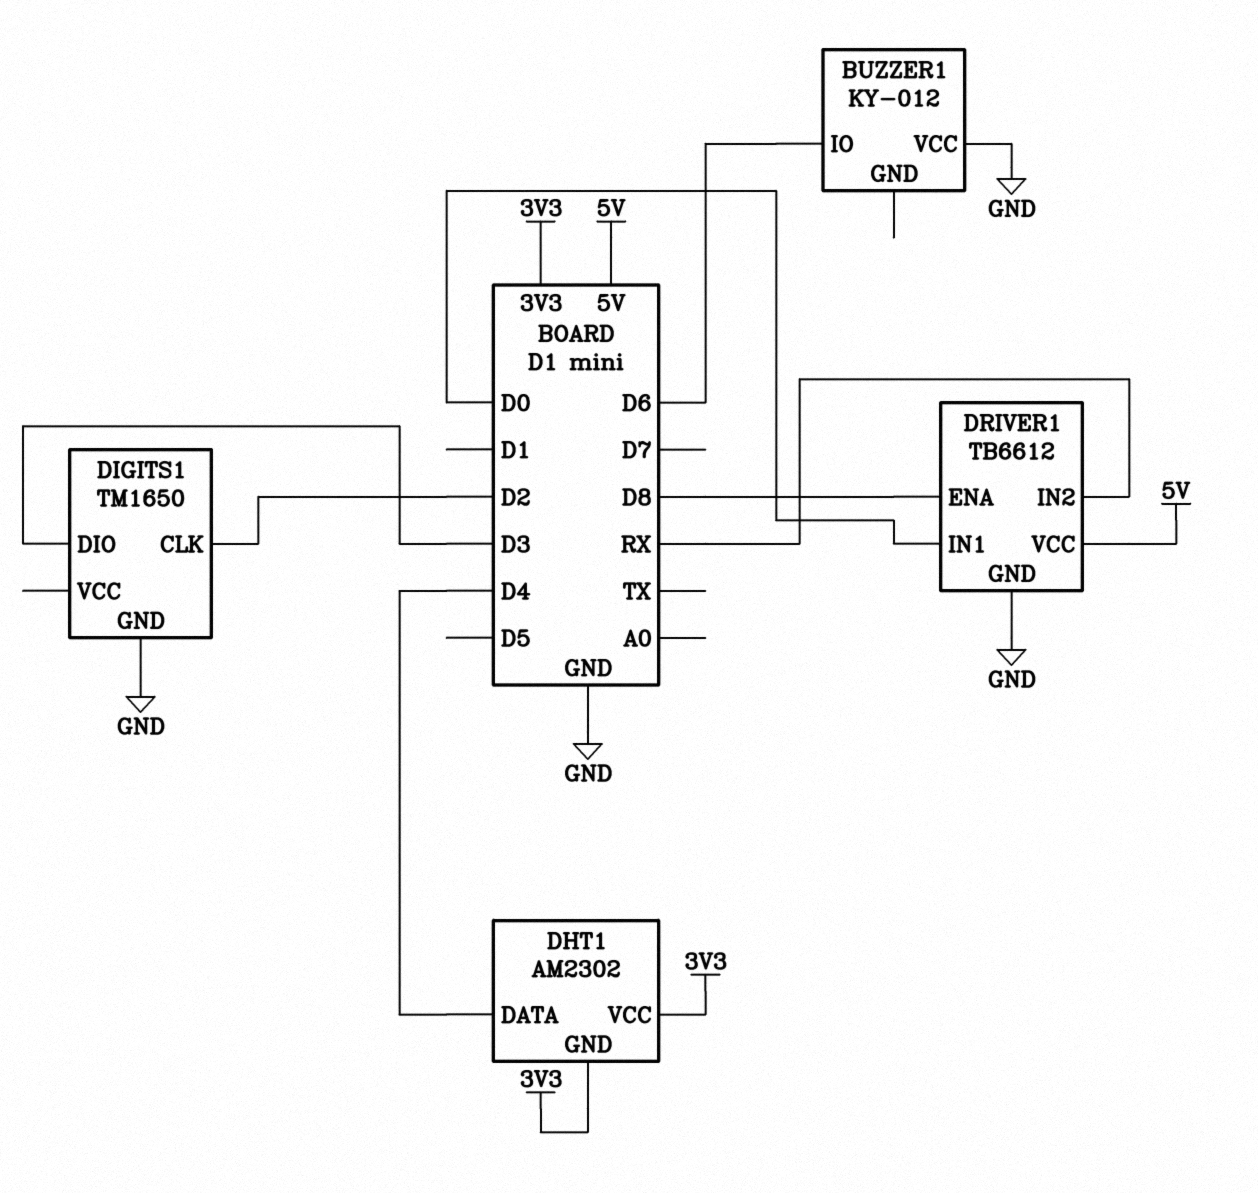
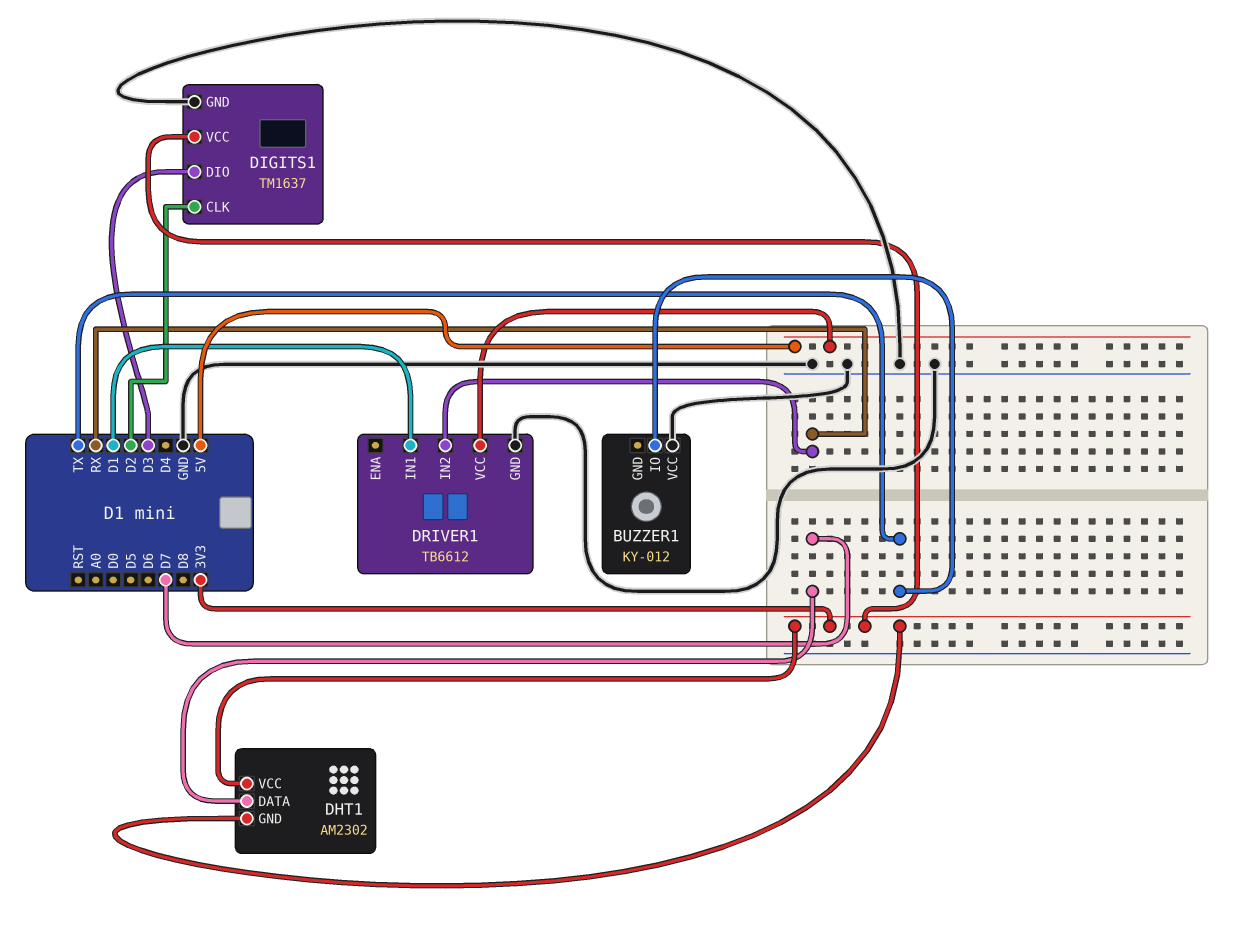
BUZZER1 pin IO: D6 -> TX
DHT1 pin DATA: D4 -> D7
DIGITS1: TM1650 -> TM1637
DIGITS1 pin VCC: none -> 3V3
DRIVER1 pin ENA: D8 -> none
DRIVER1 pin IN1: D0 -> D1

